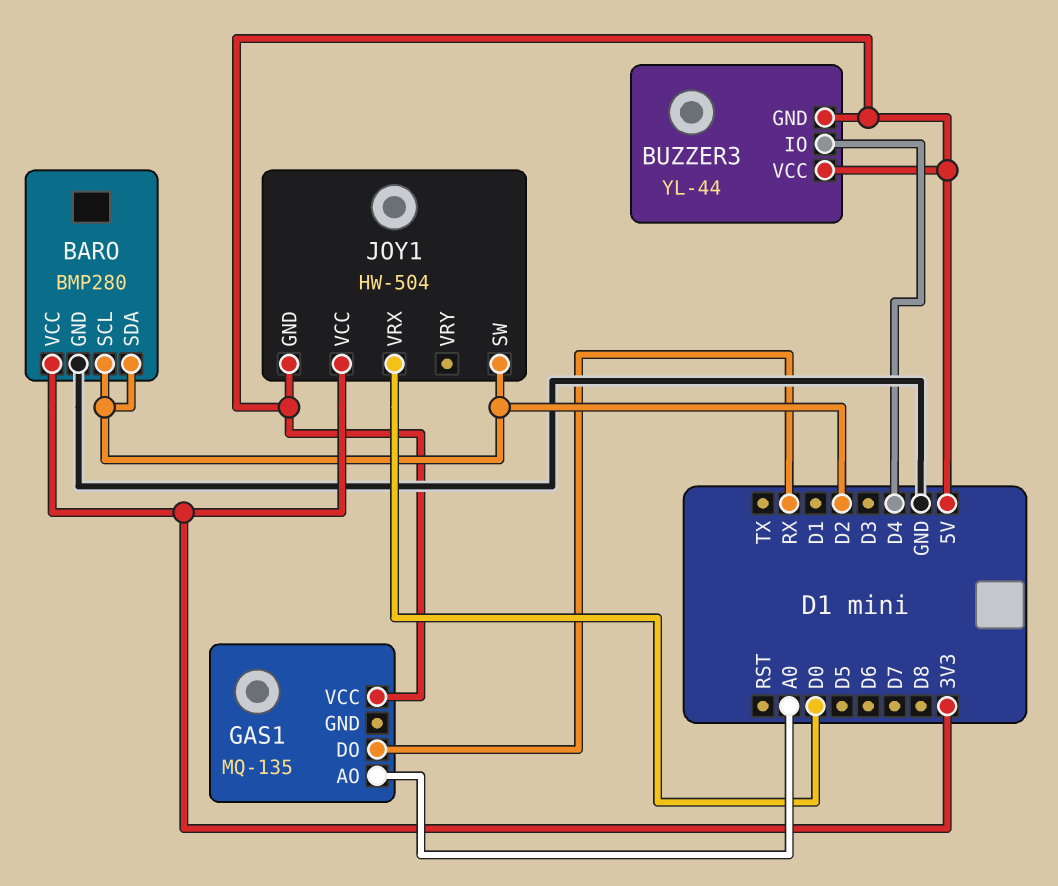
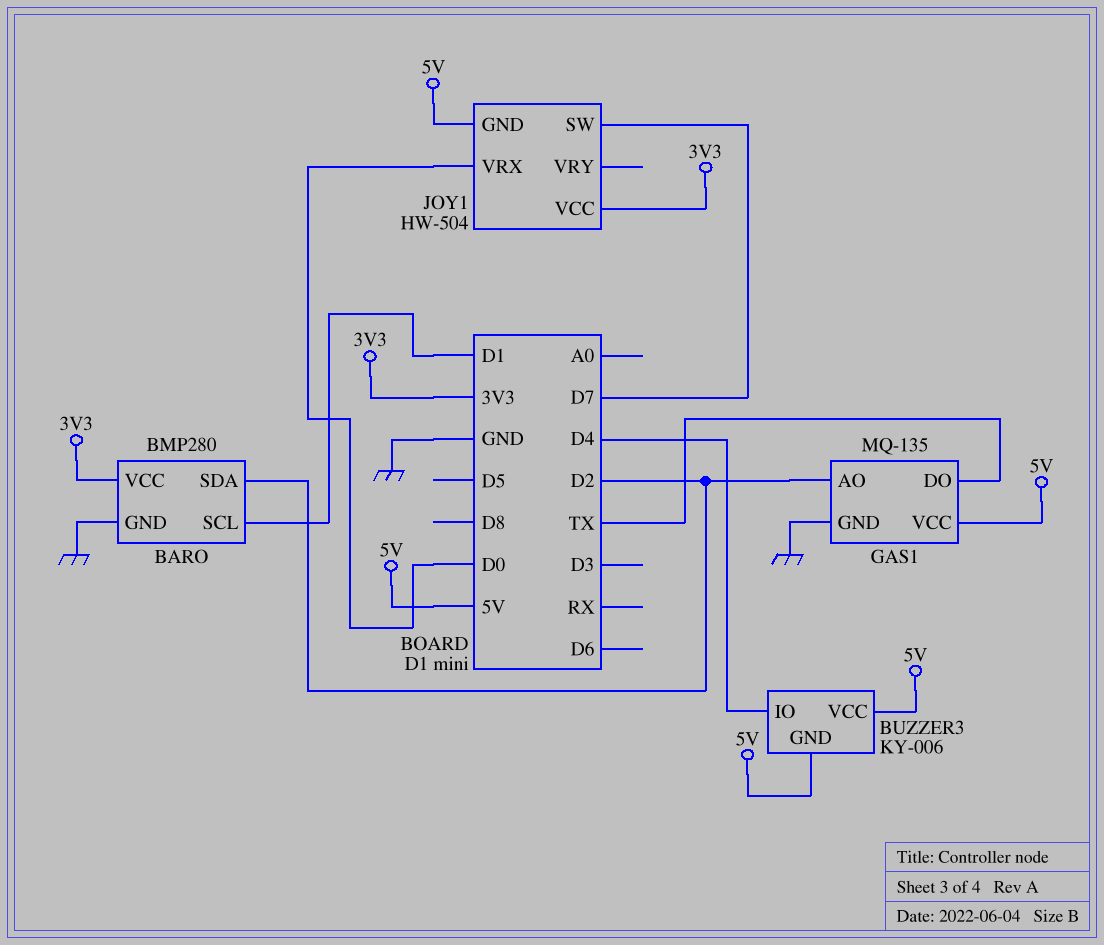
BARO pin SCL: D2 -> D1
BUZZER3: YL-44 -> KY-006
GAS1 pin AO: A0 -> D2
GAS1 pin DO: RX -> TX
GAS1 pin GND: none -> GND
JOY1 pin SW: D2 -> D7

